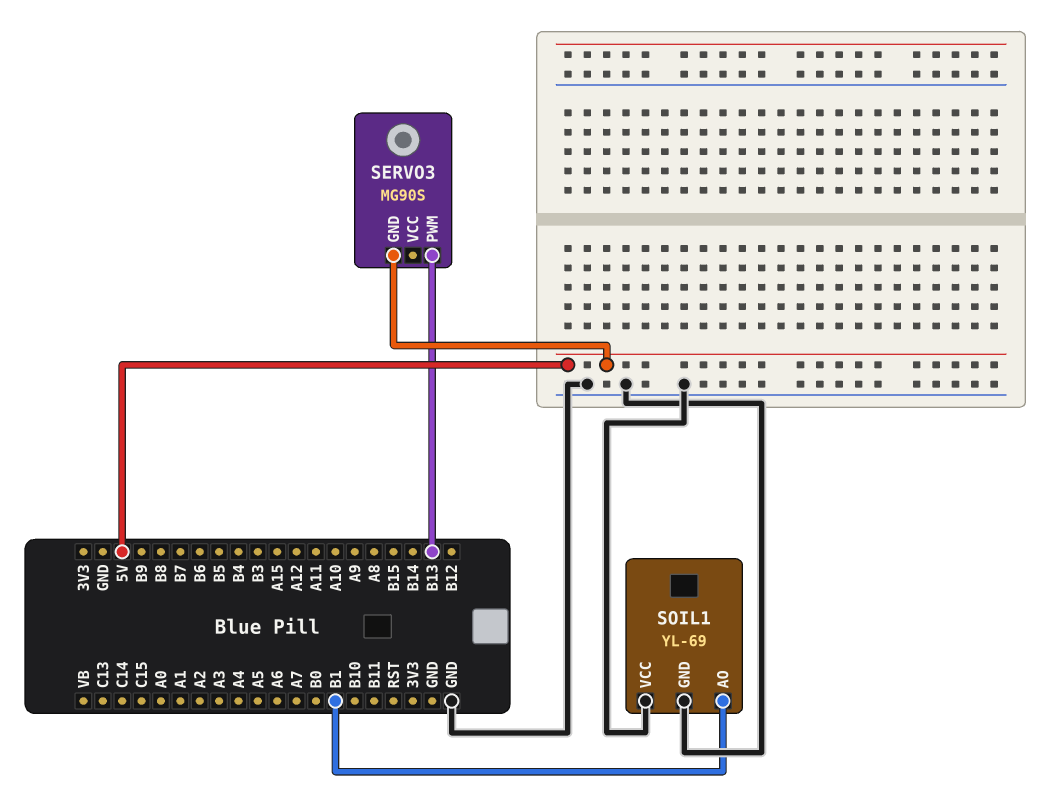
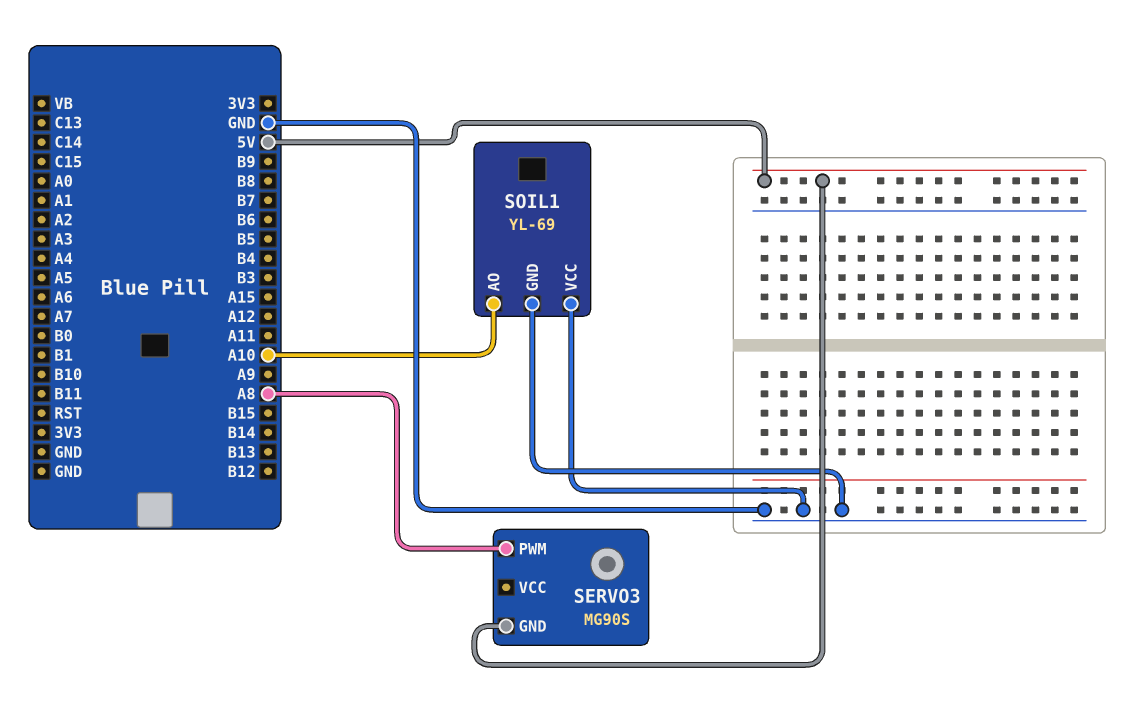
SERVO3 pin PWM: B13 -> A8
SOIL1 pin AO: B1 -> A10

